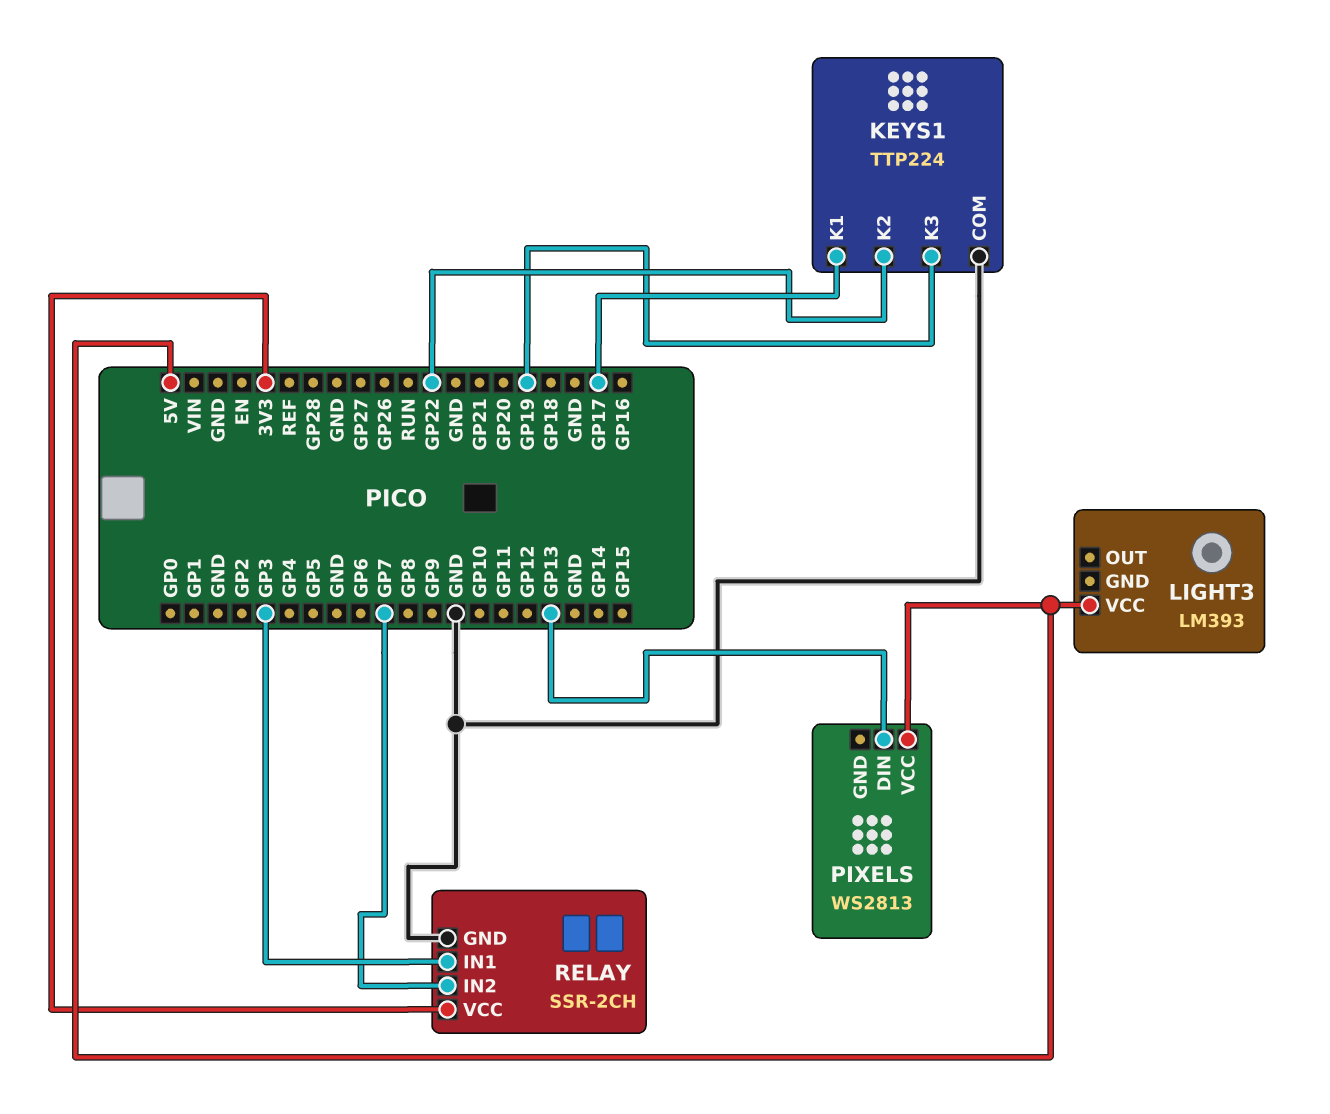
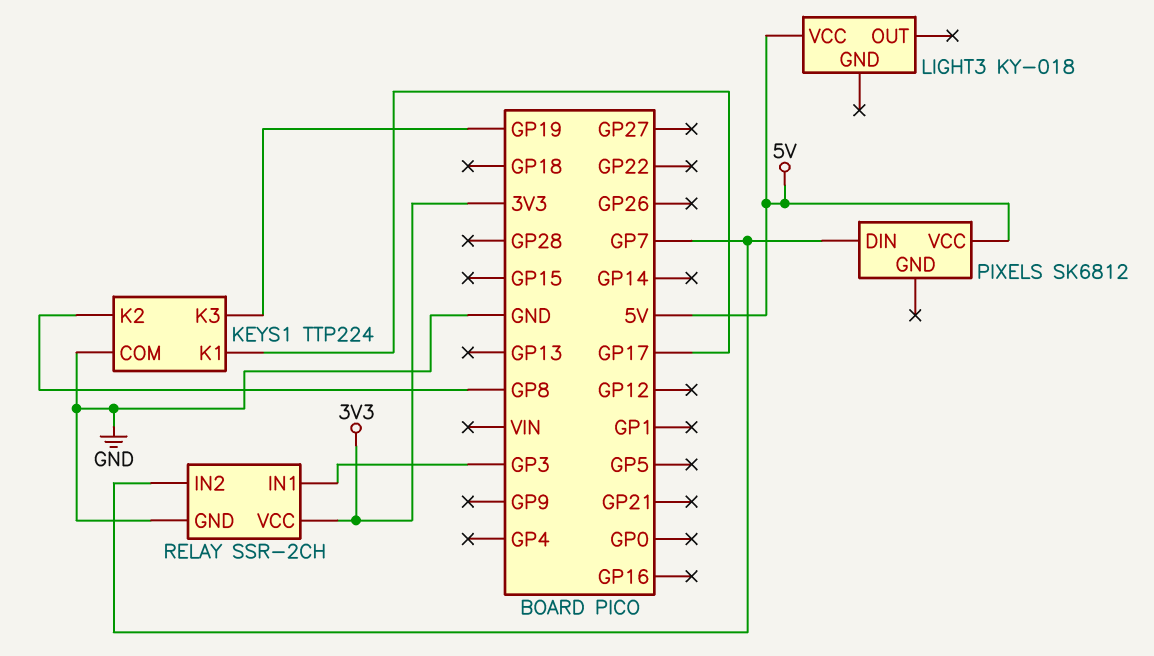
KEYS1 pin K2: GP22 -> GP8
LIGHT3: LM393 -> KY-018
PIXELS: WS2813 -> SK6812
PIXELS pin DIN: GP13 -> GP7

